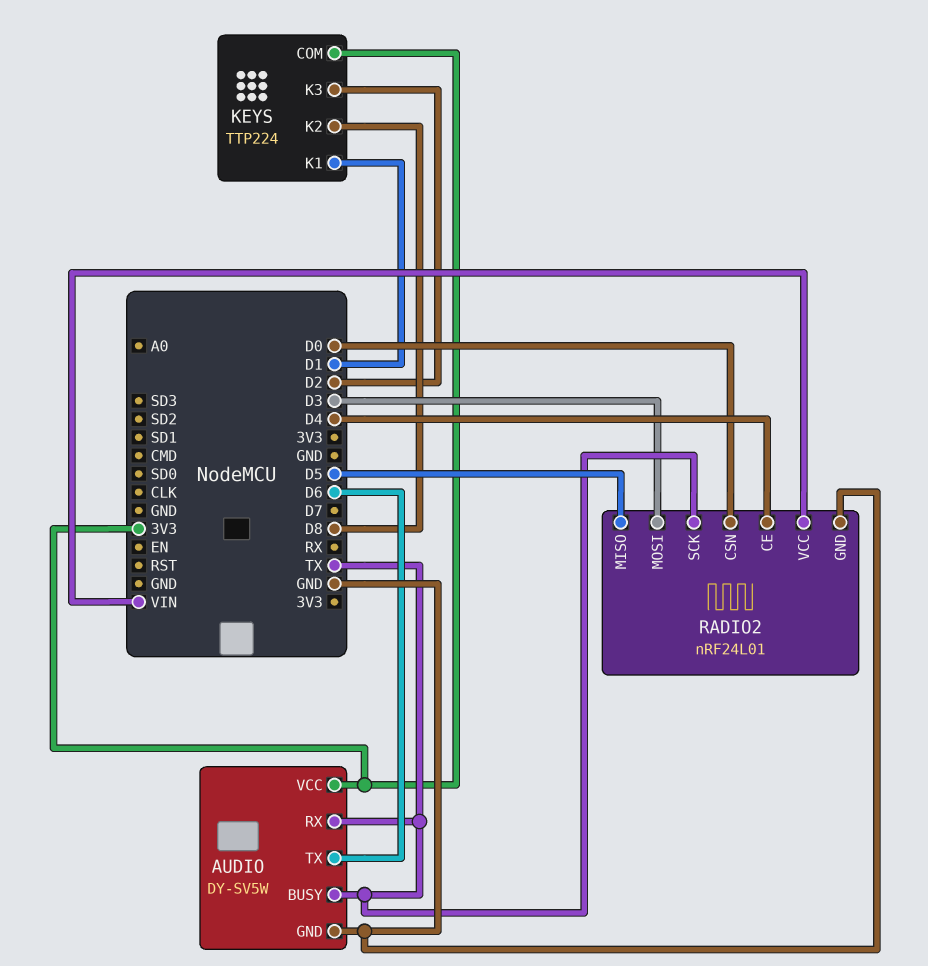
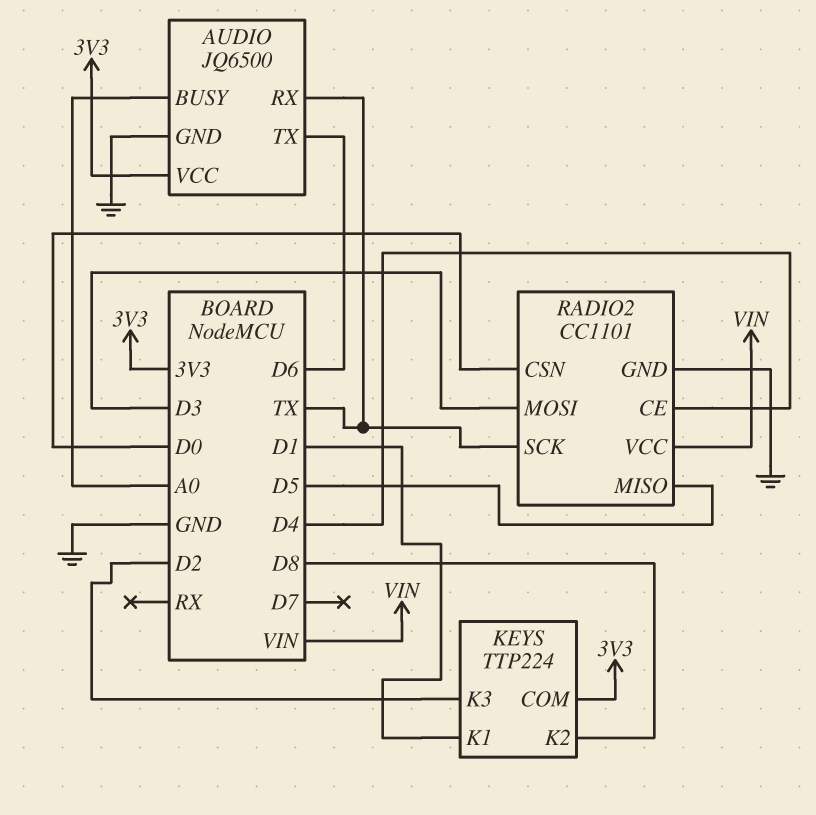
AUDIO: DY-SV5W -> JQ6500
AUDIO pin BUSY: TX -> A0
RADIO2: nRF24L01 -> CC1101

